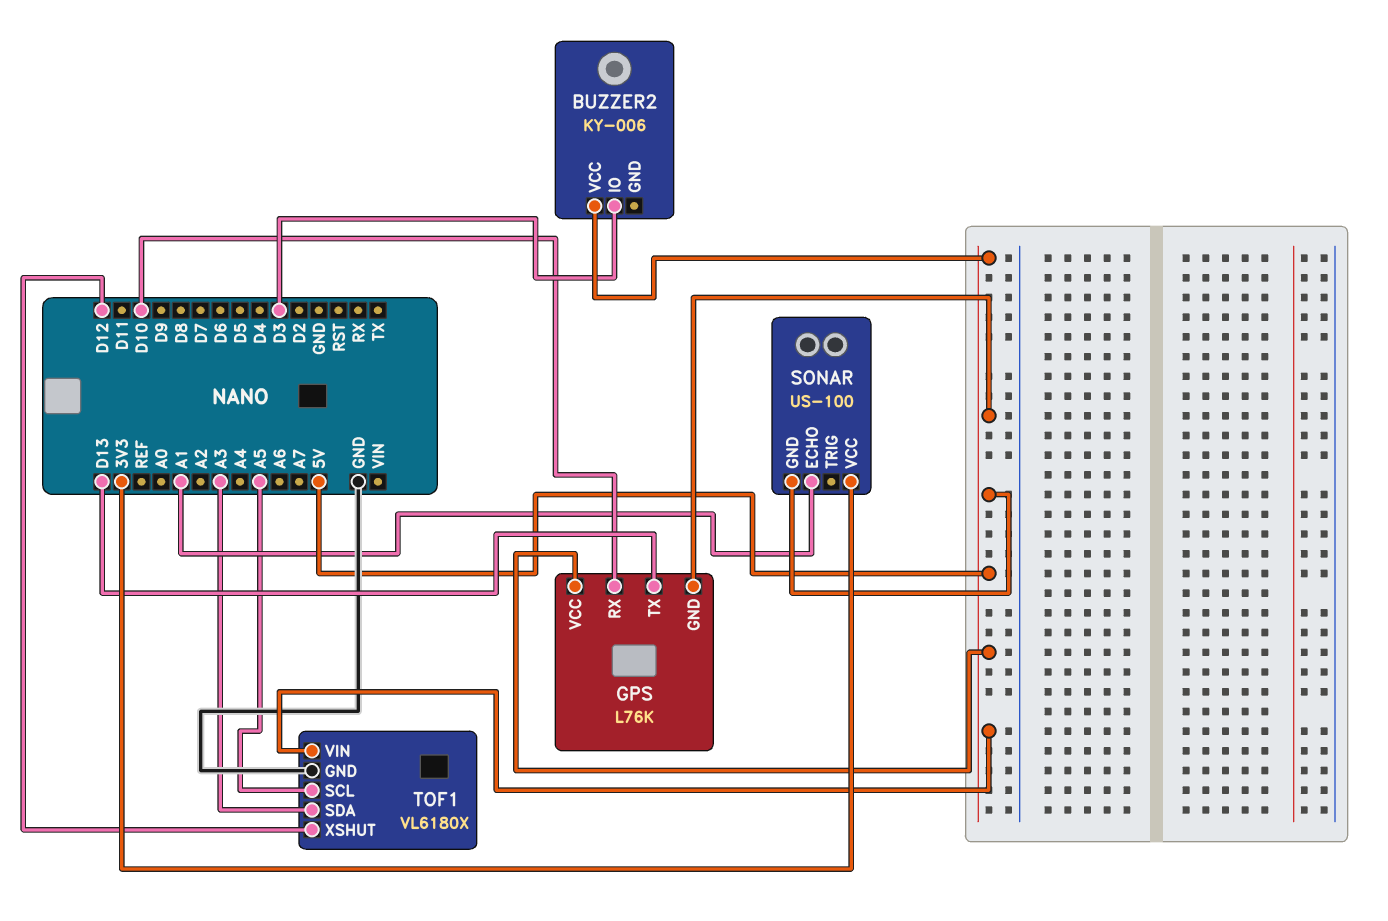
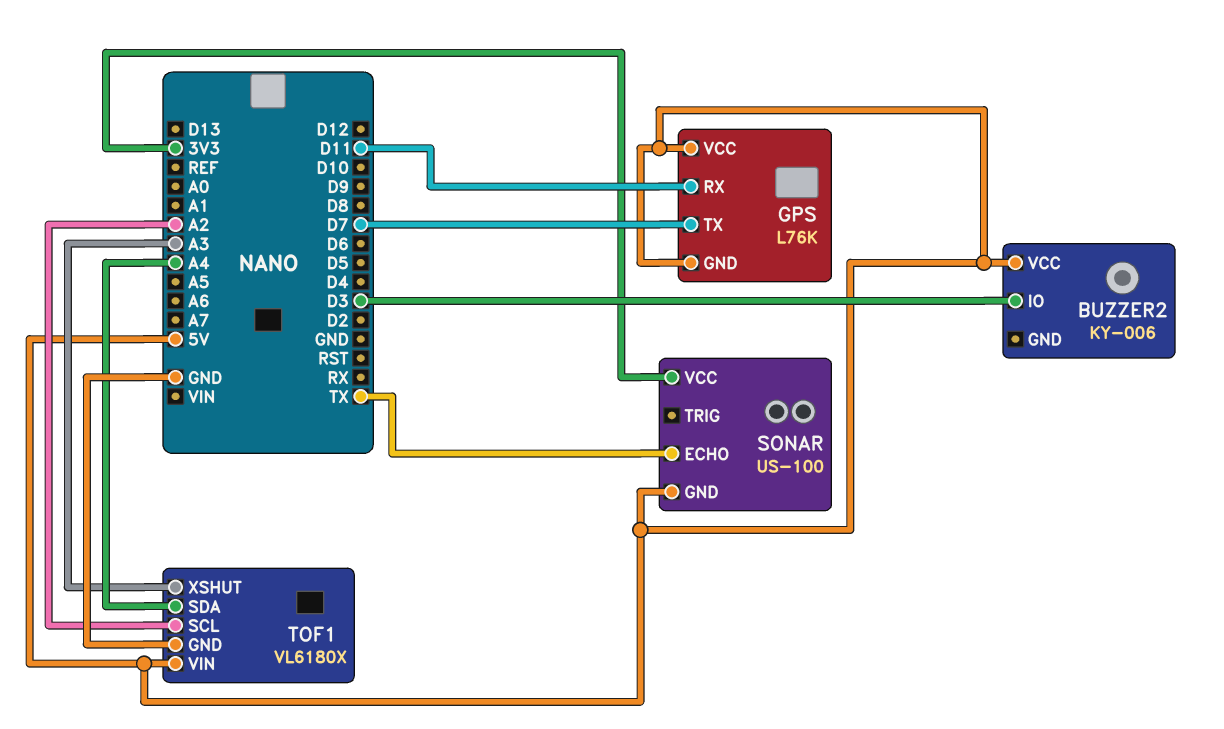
GPS pin RX: D10 -> D11
GPS pin TX: D13 -> D7
SONAR pin ECHO: A1 -> TX
TOF1 pin SCL: A5 -> A2
TOF1 pin SDA: A3 -> A4
TOF1 pin XSHUT: D12 -> A3

